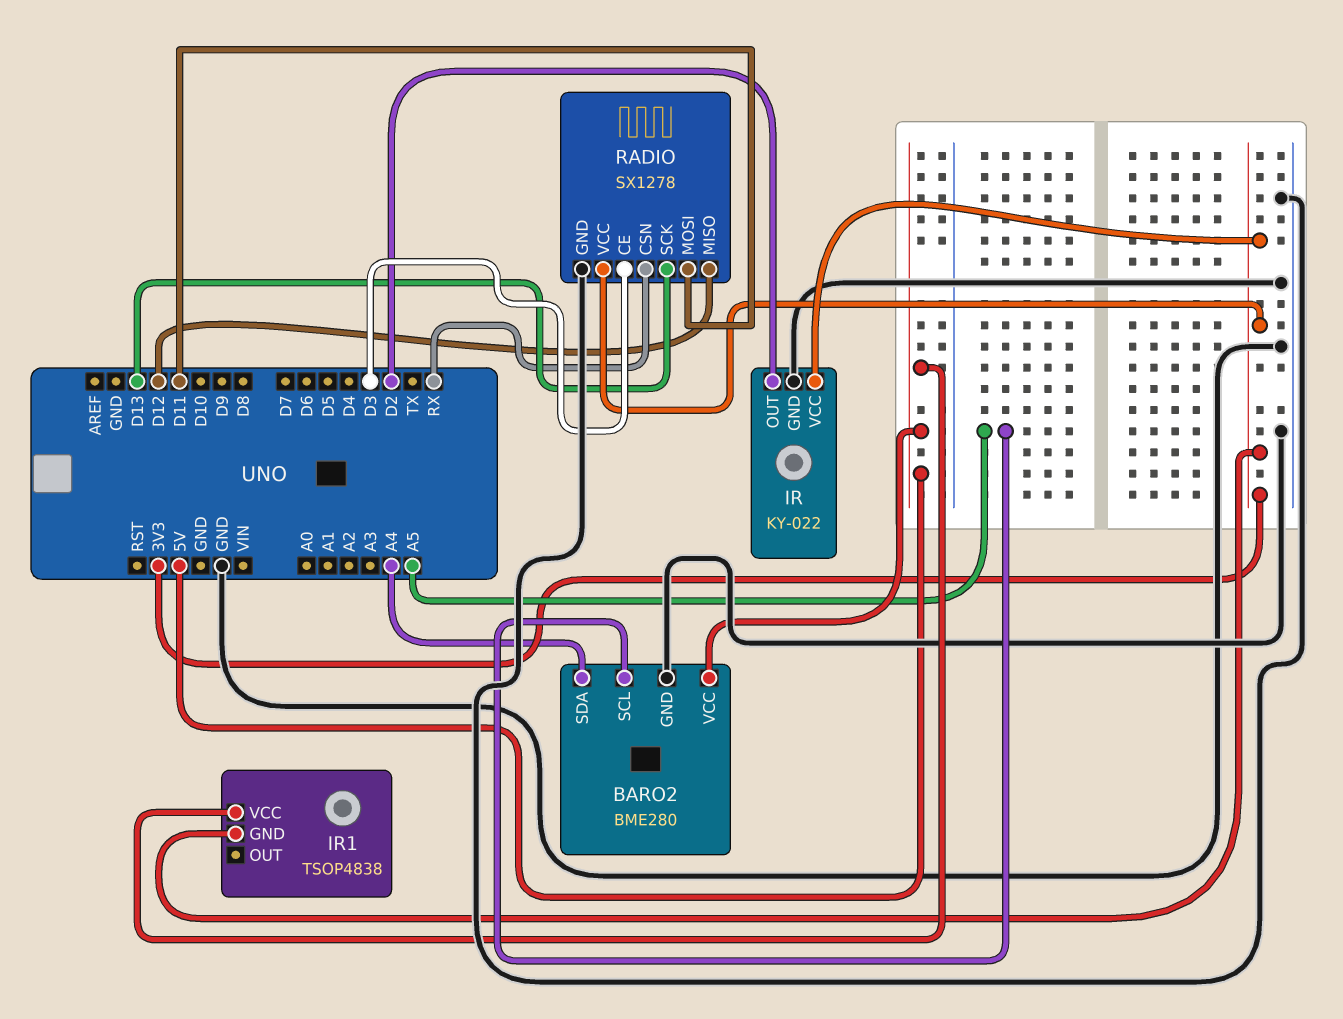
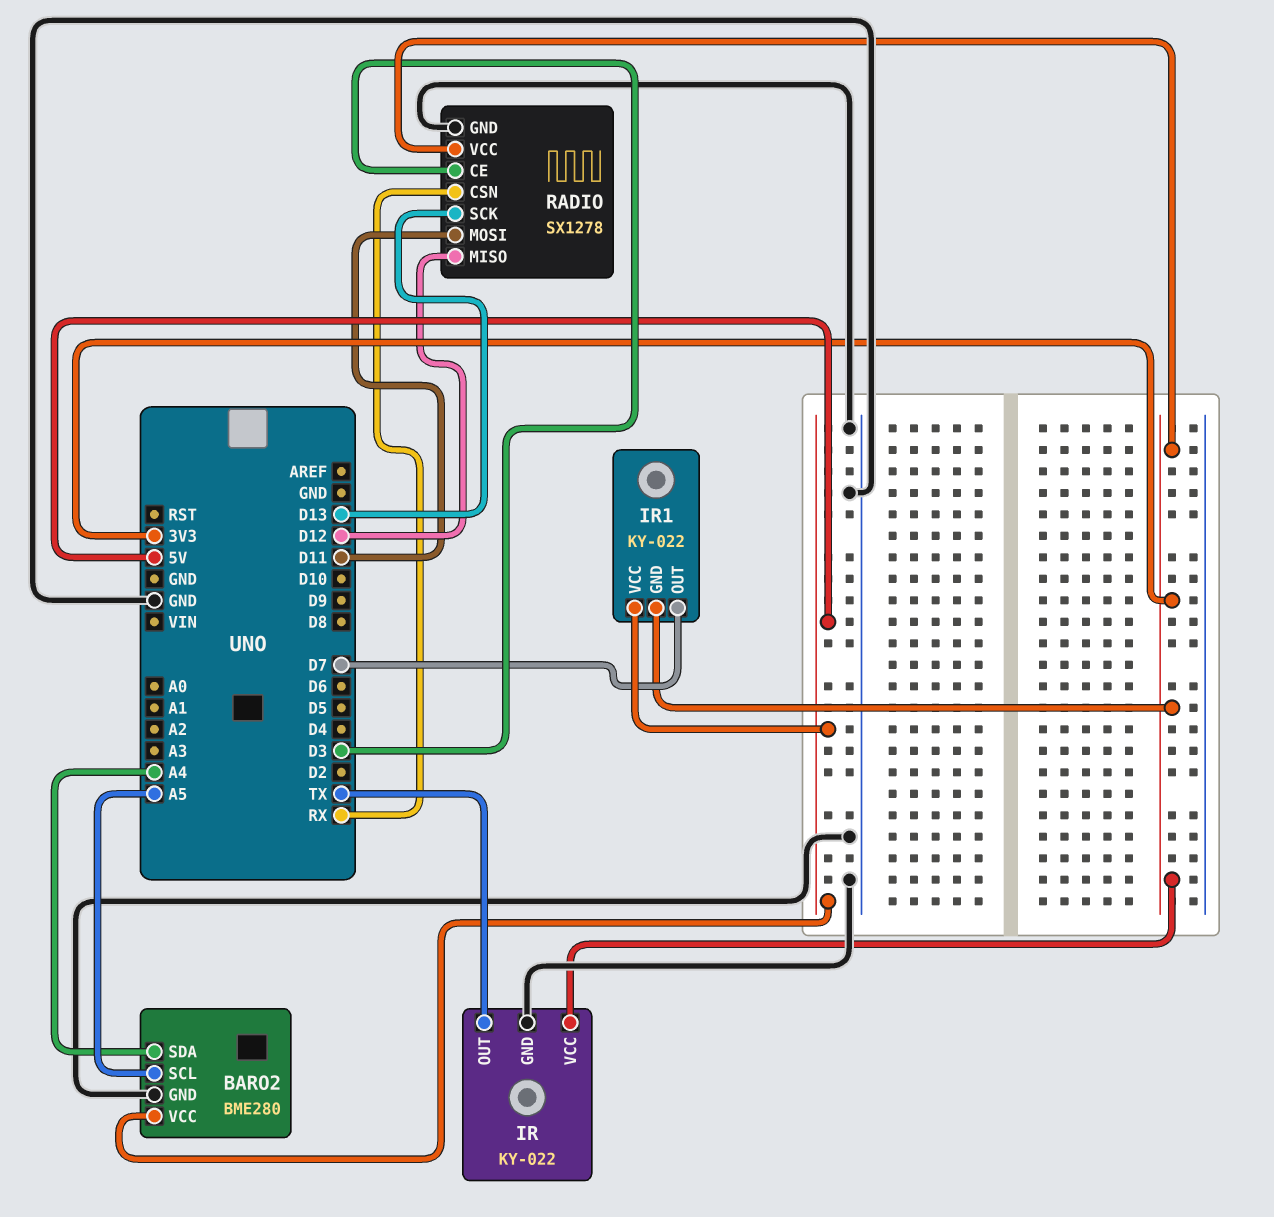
IR pin OUT: D2 -> TX
IR1: TSOP4838 -> KY-022
IR1 pin OUT: none -> D7

